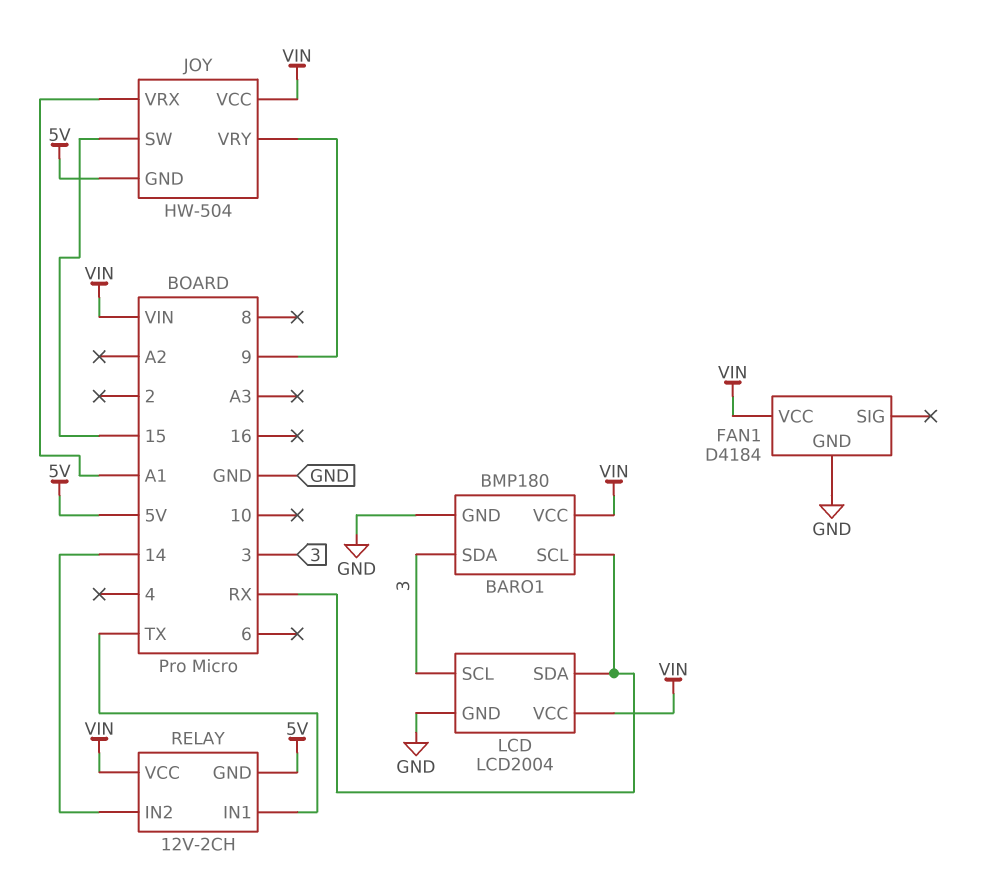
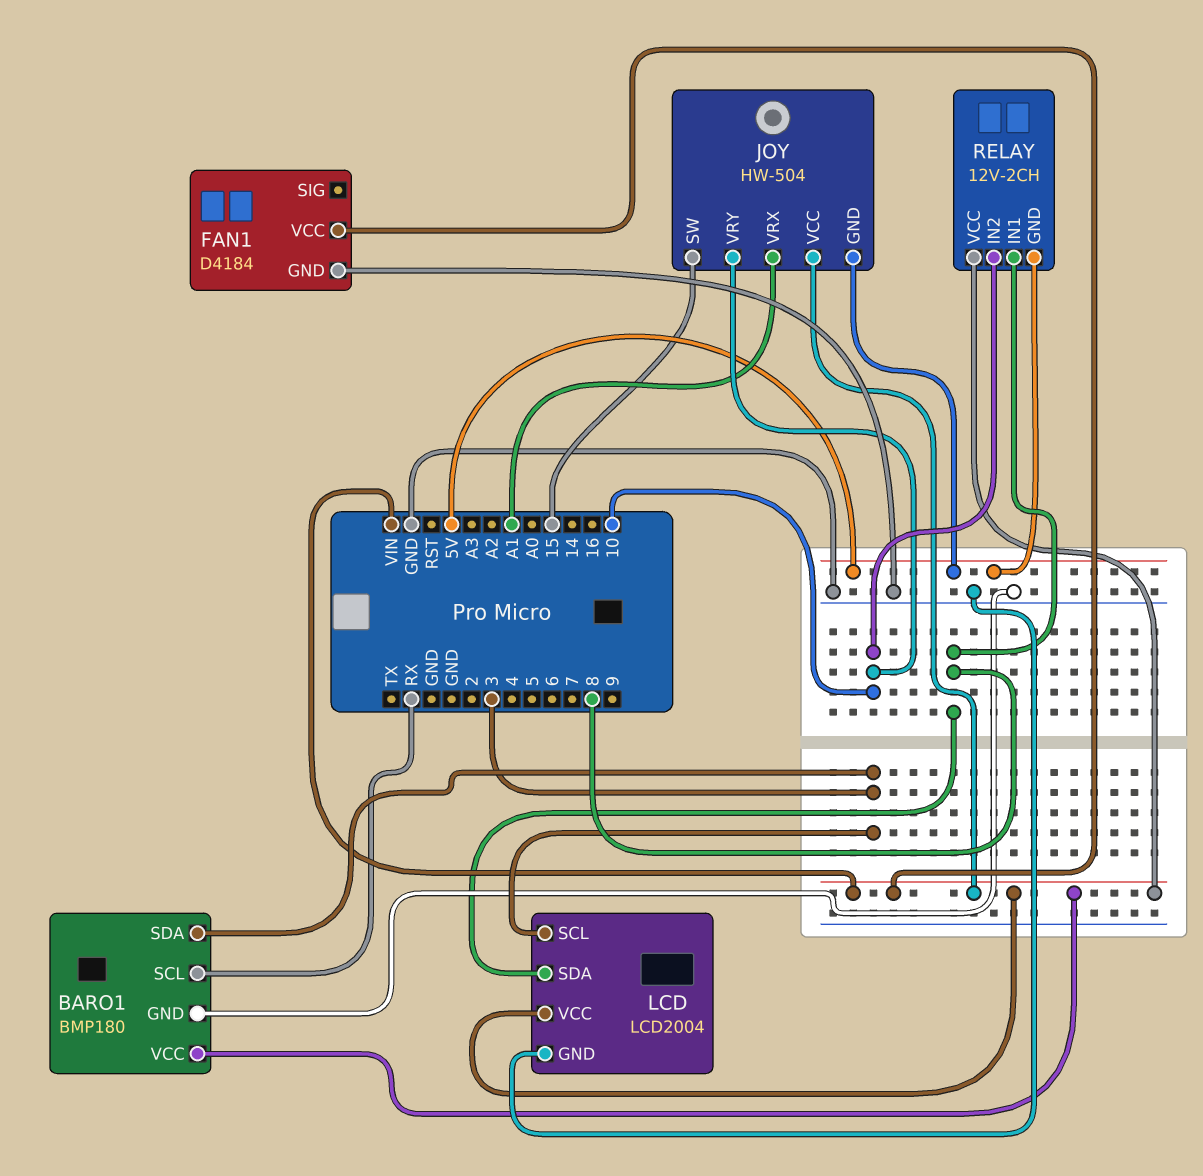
JOY pin VRY: 9 -> 10
LCD pin SDA: RX -> 8
RELAY pin IN1: TX -> 8
RELAY pin IN2: 14 -> 10

